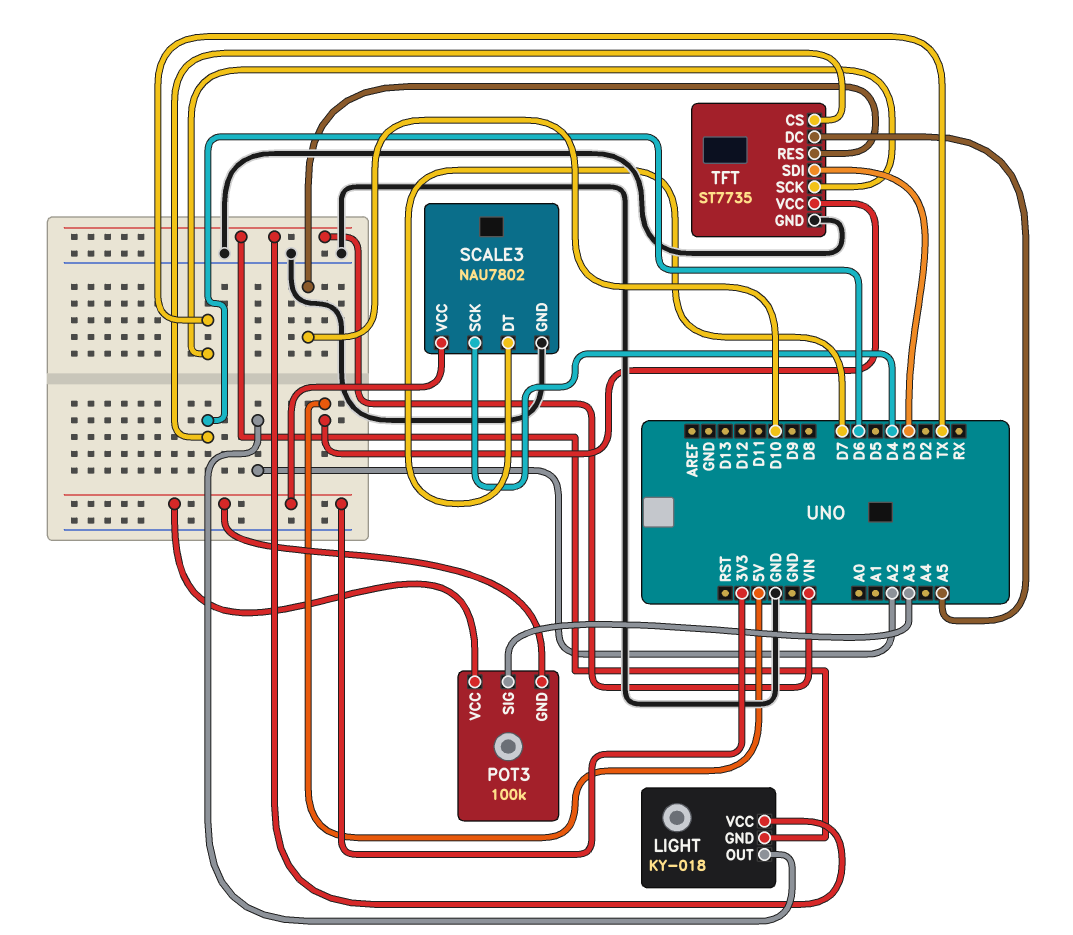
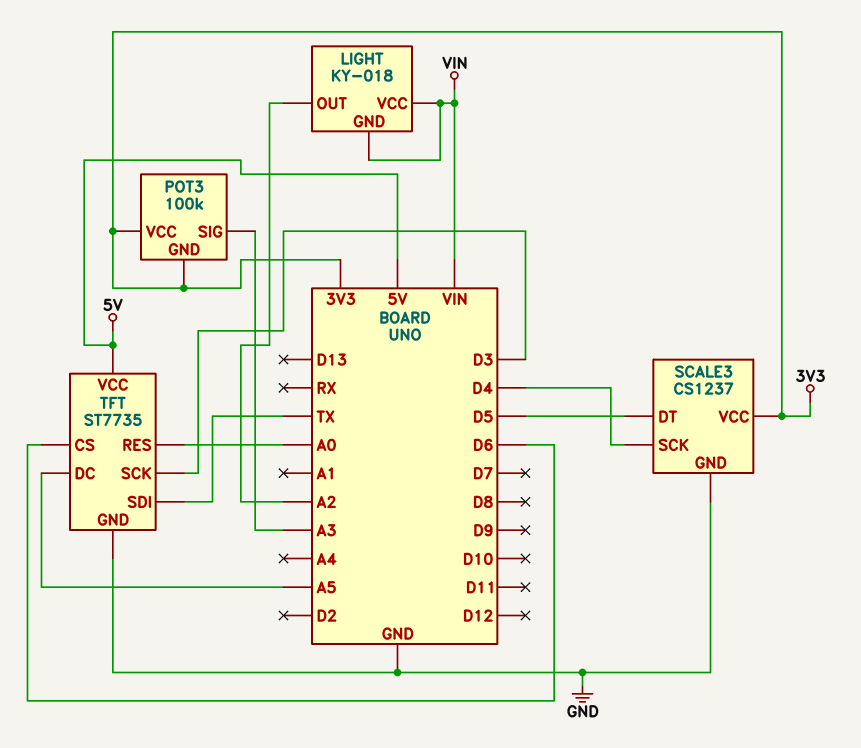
SCALE3: NAU7802 -> CS1237
SCALE3 pin DT: D7 -> D5
TFT pin RES: D10 -> A0
TFT pin SCK: TX -> D3
TFT pin SDI: D3 -> TX

